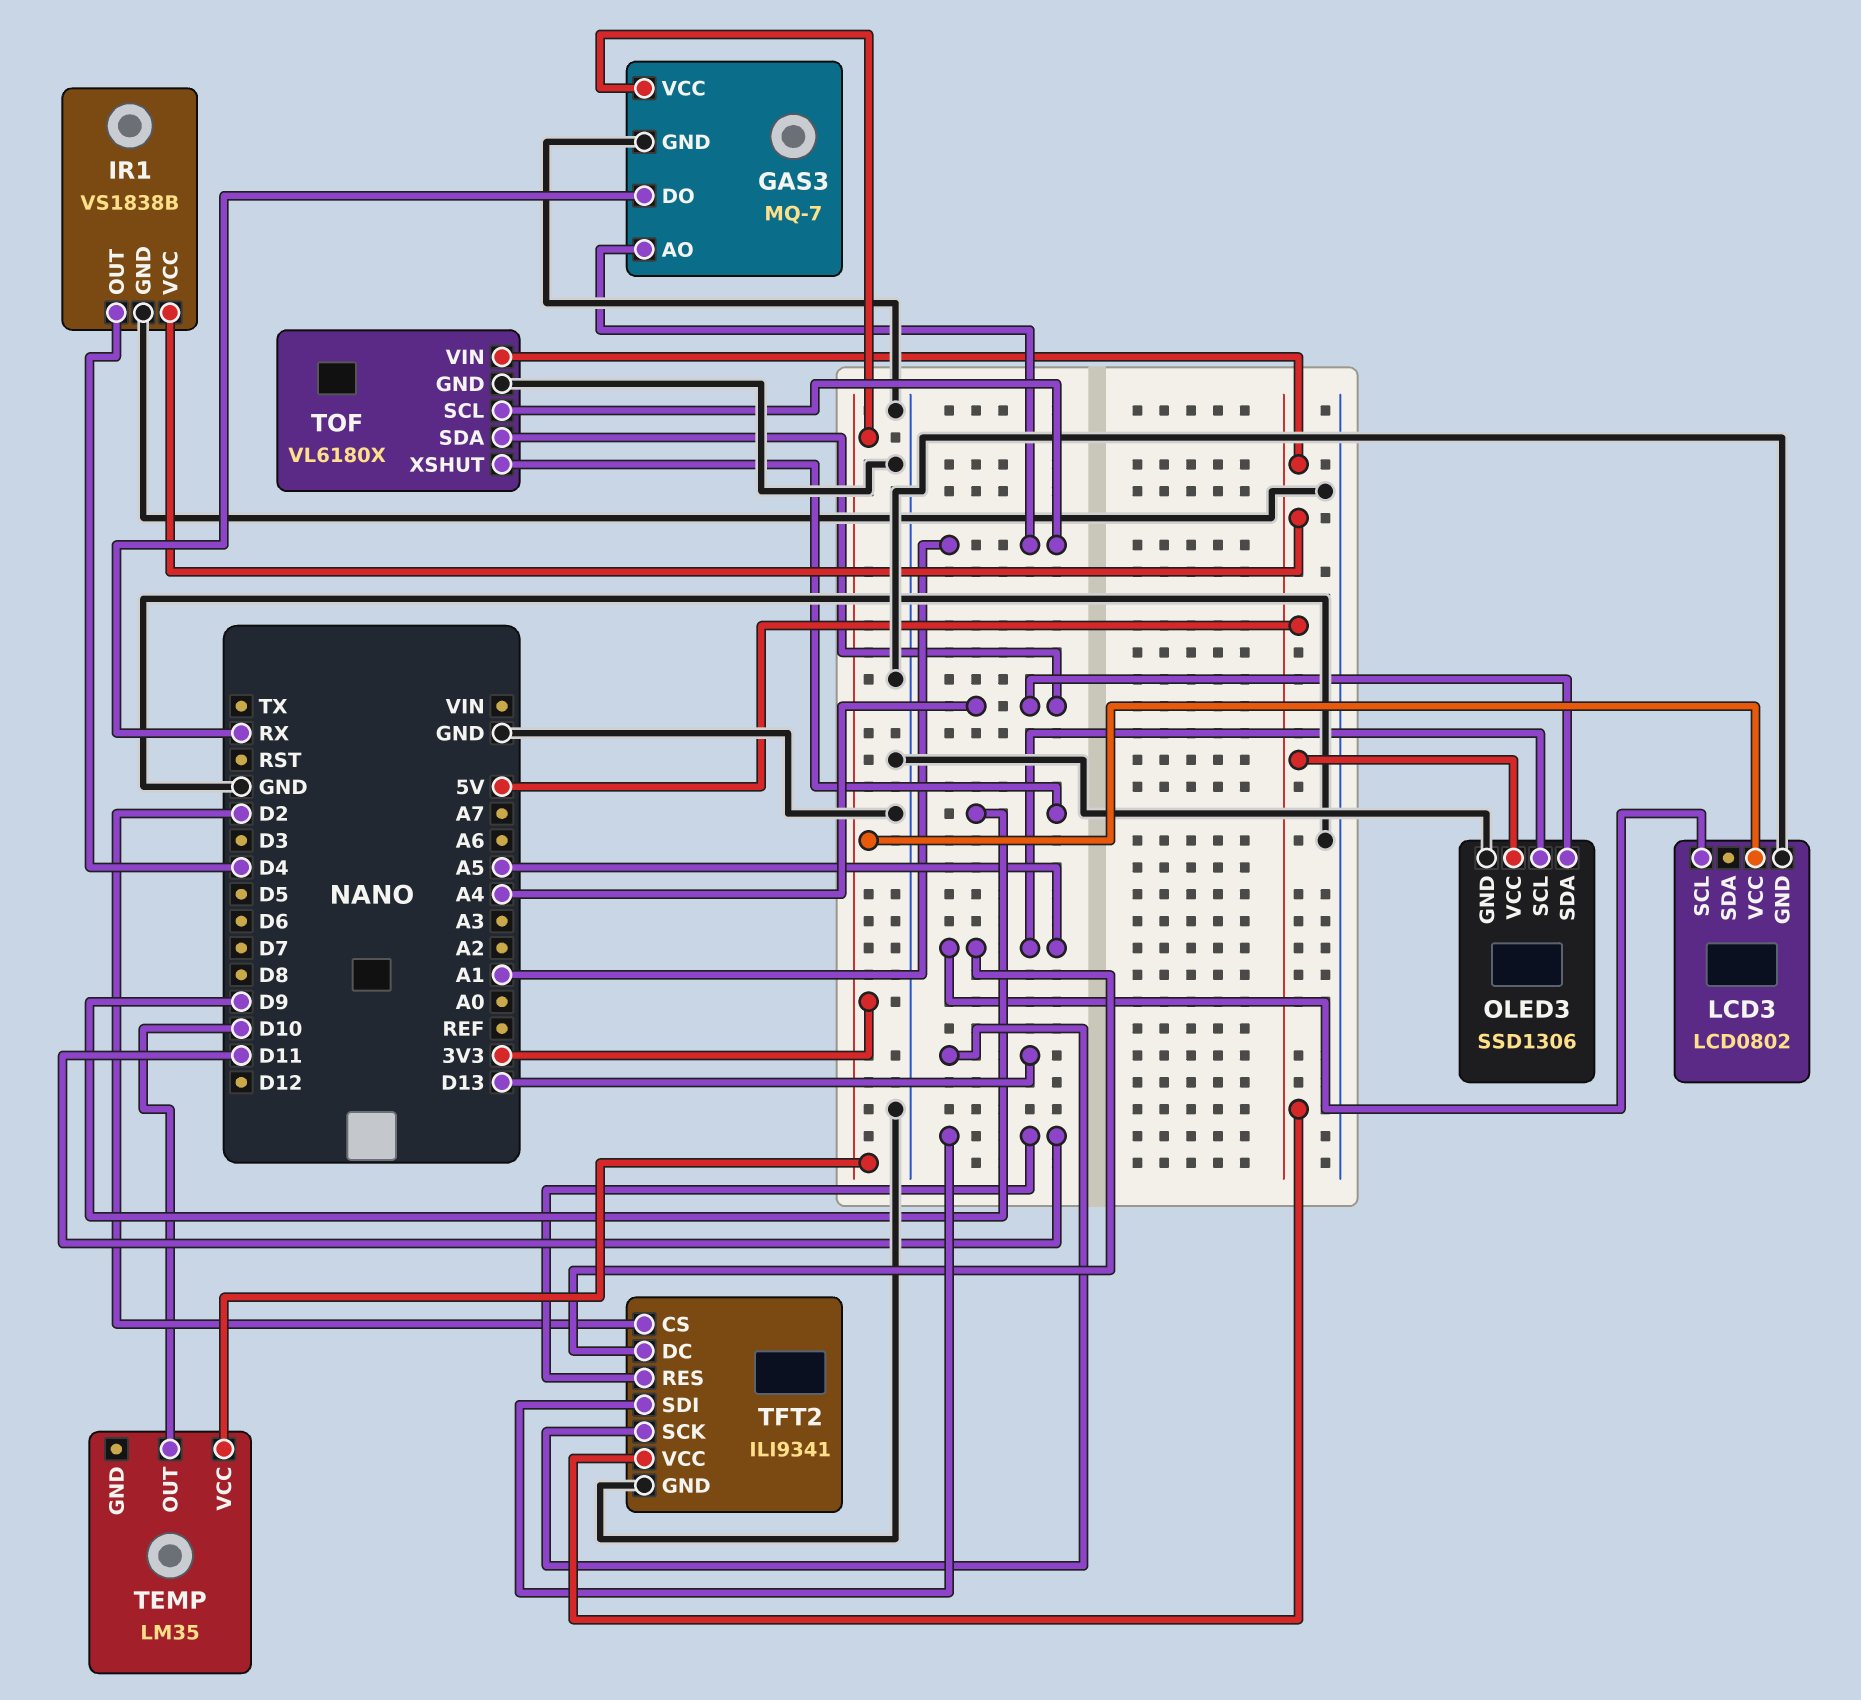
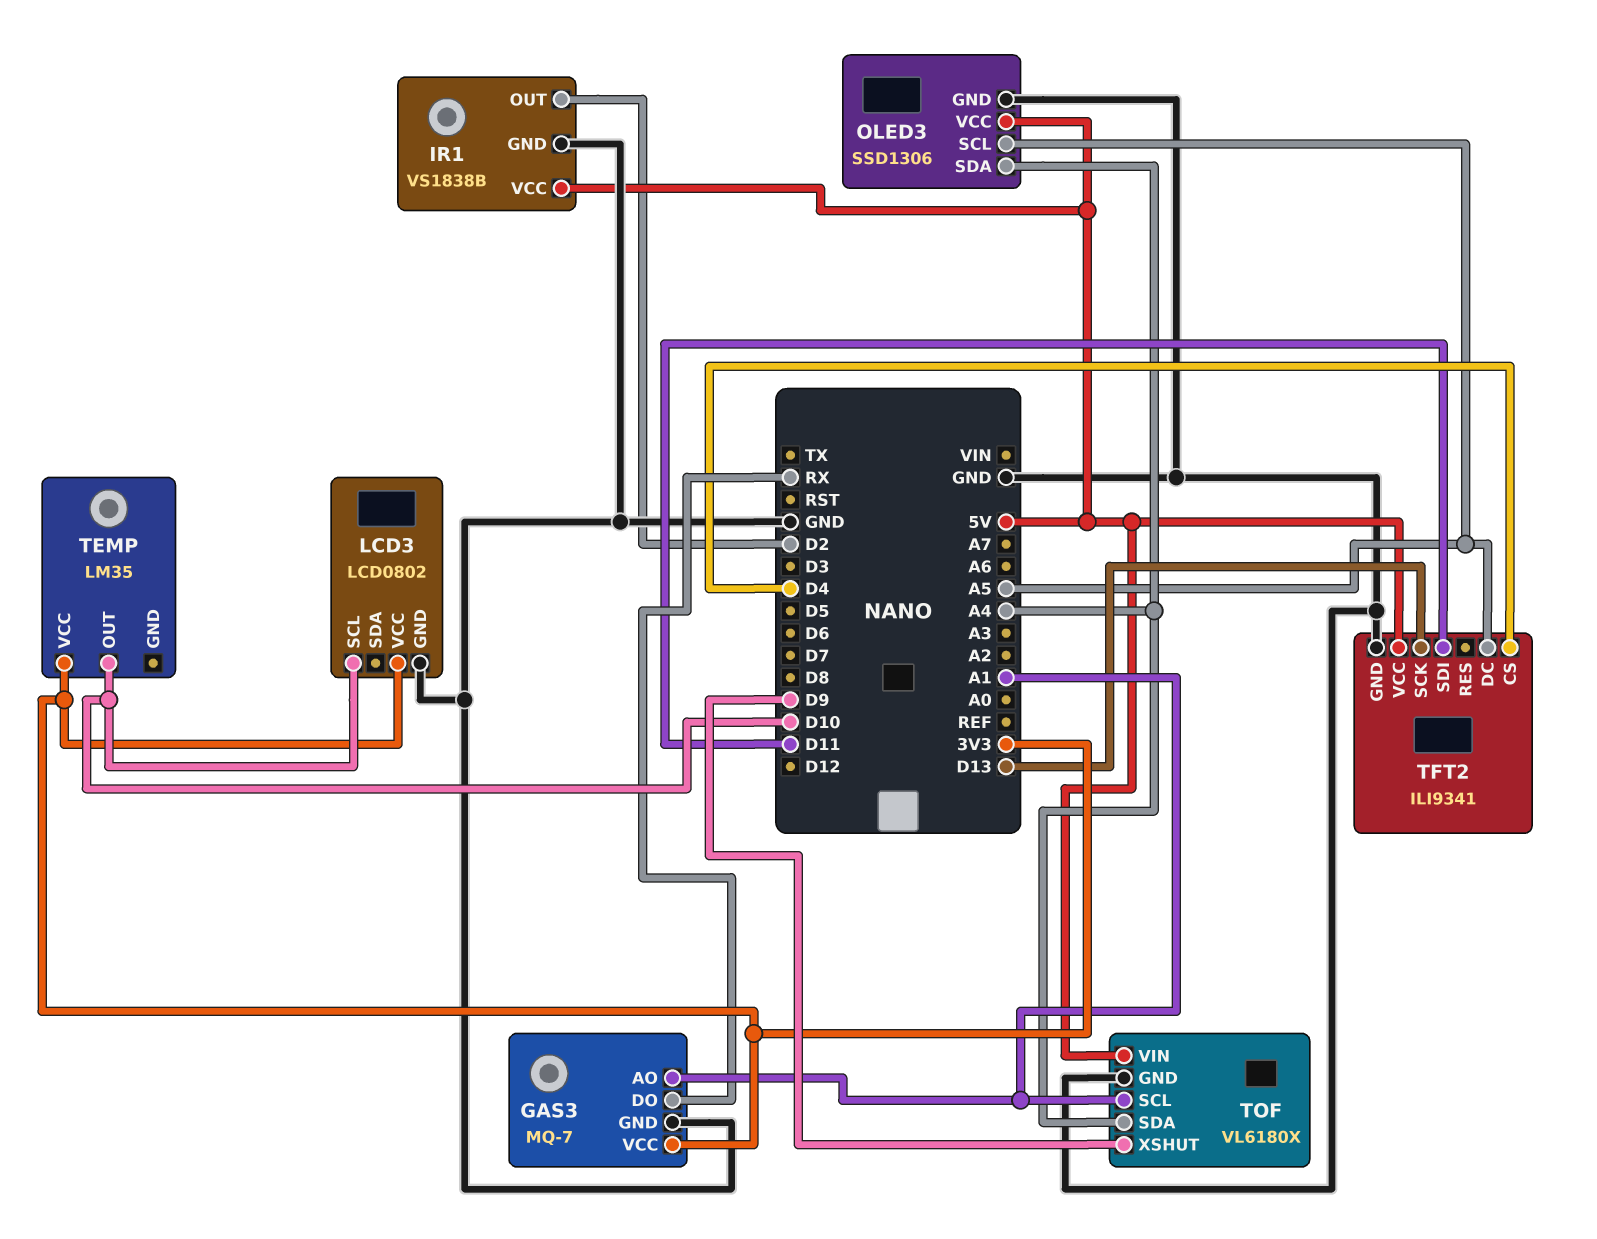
IR1 pin OUT: D4 -> D2
LCD3 pin SCL: A5 -> D10
TFT2 pin CS: D2 -> D4
TFT2 pin RES: D11 -> none

